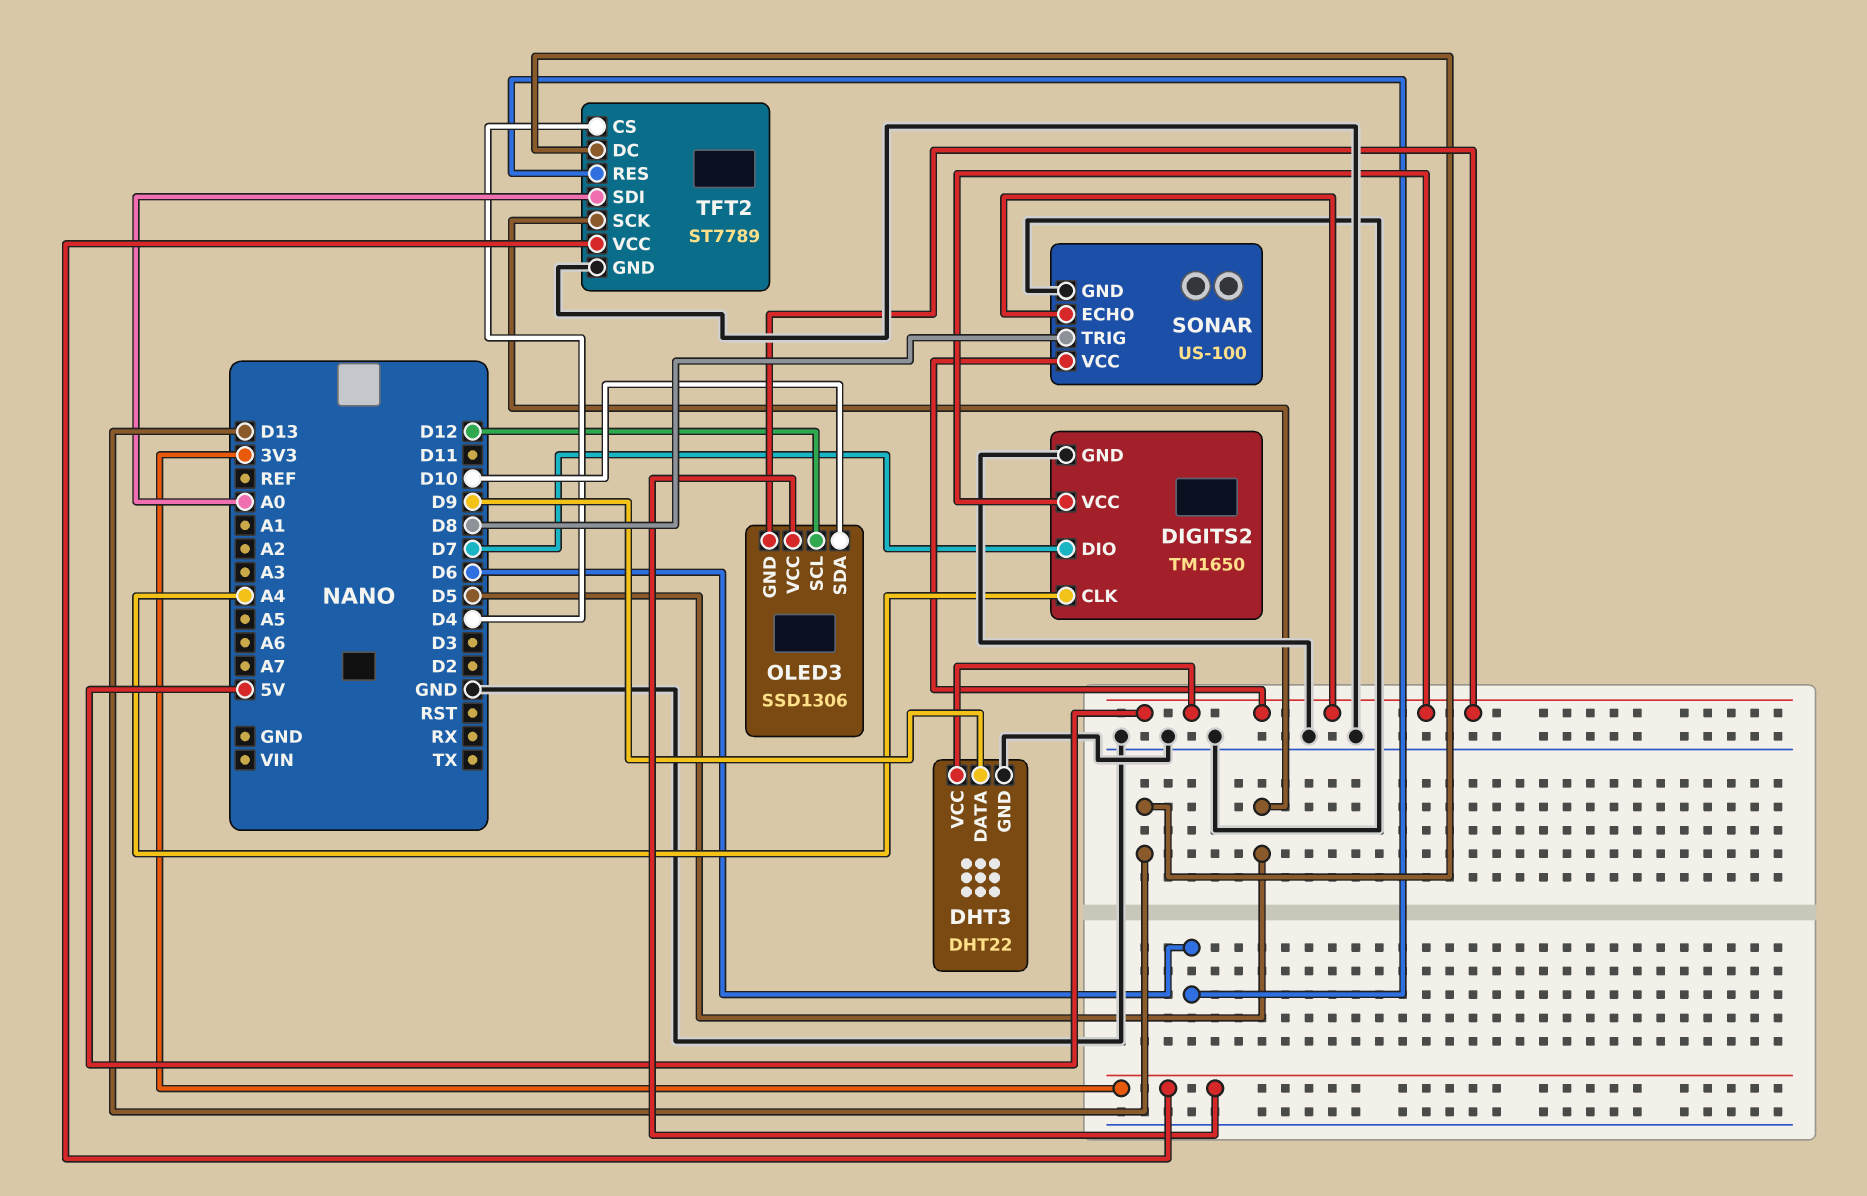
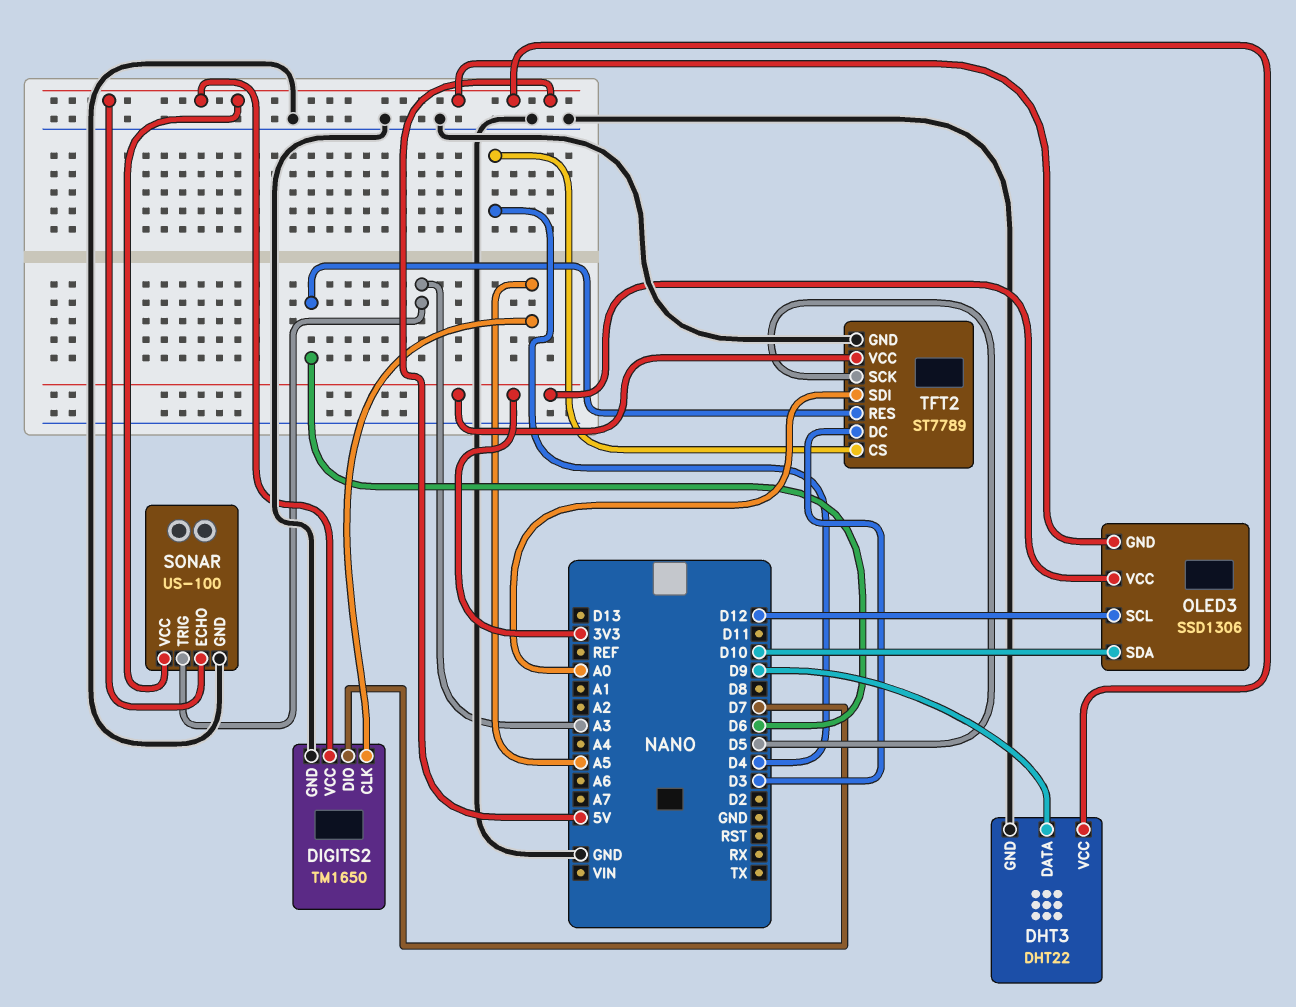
DIGITS2 pin CLK: A4 -> A5
SONAR pin TRIG: D8 -> A3
TFT2 pin DC: D13 -> D3

